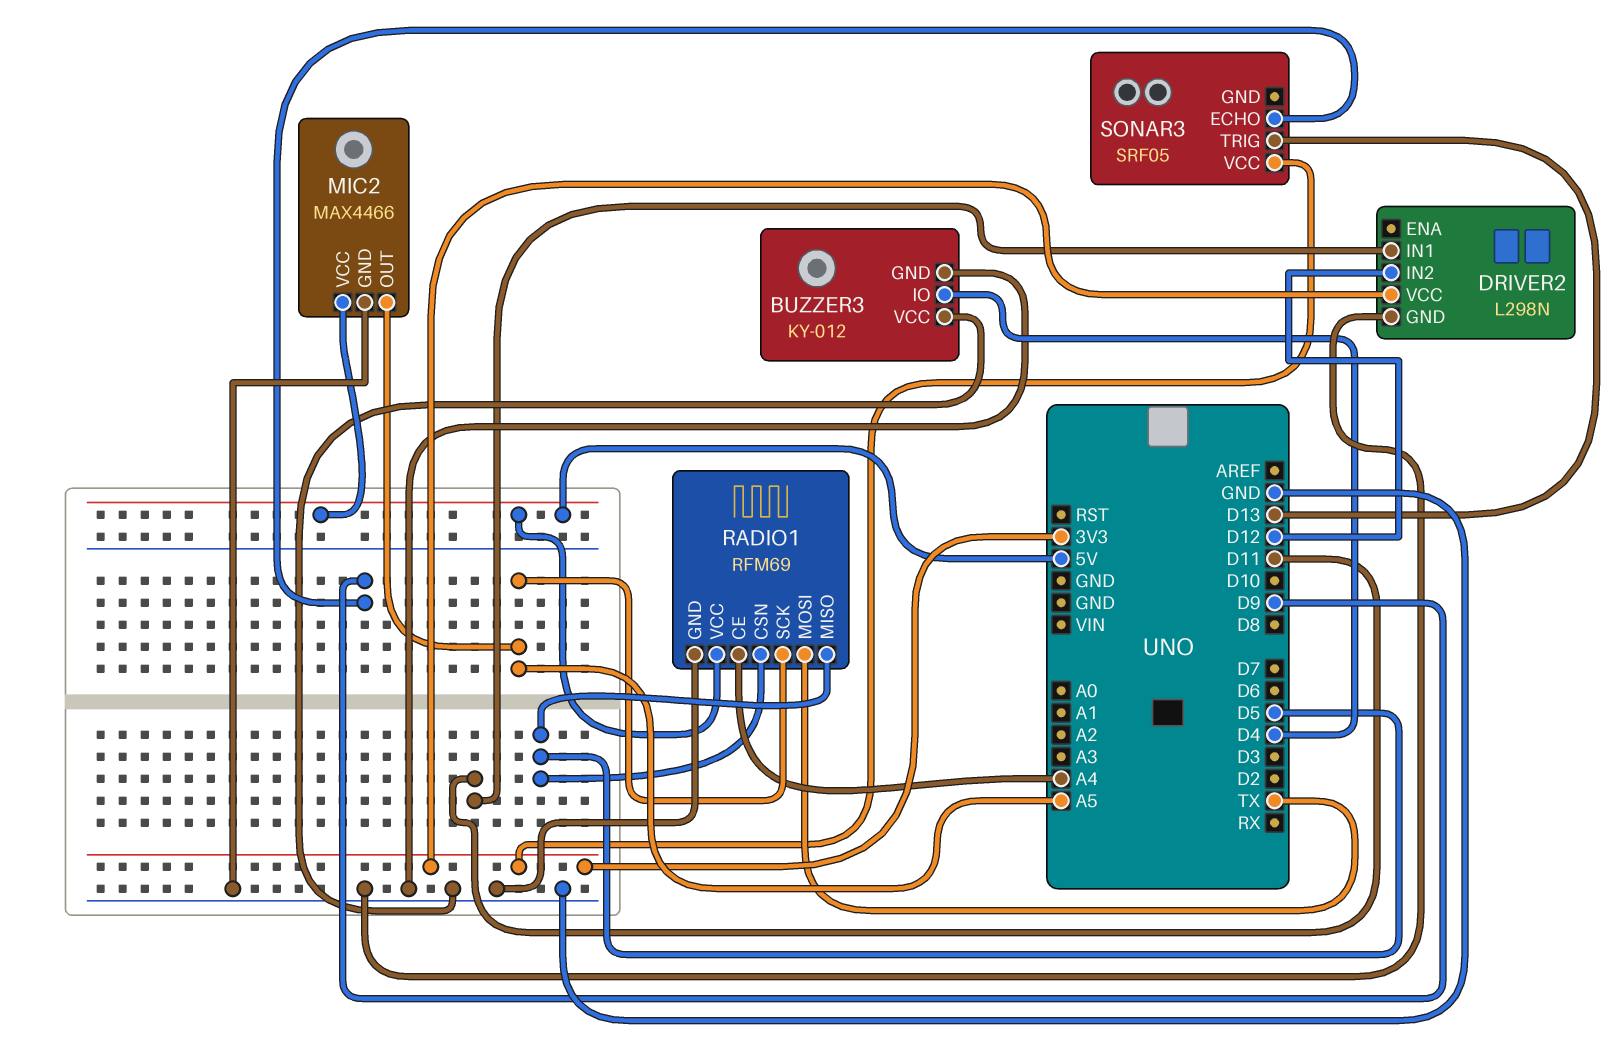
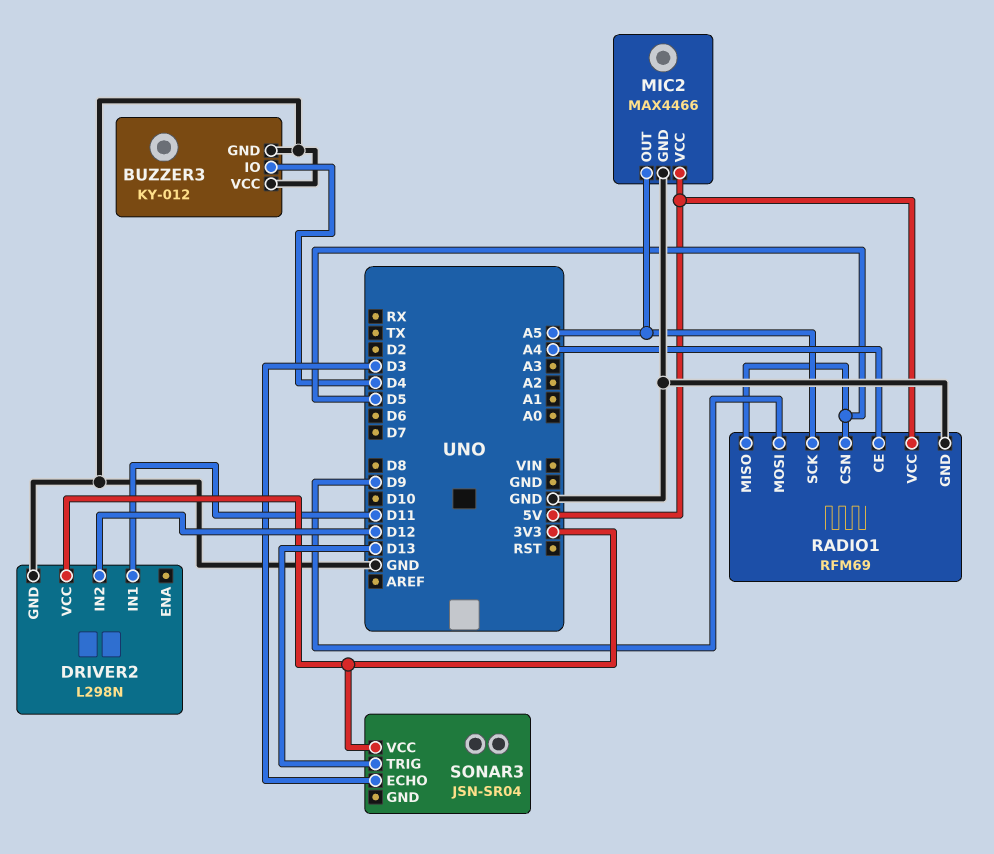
RADIO1 pin MOSI: TX -> D9
SONAR3: SRF05 -> JSN-SR04
SONAR3 pin ECHO: D9 -> D3

